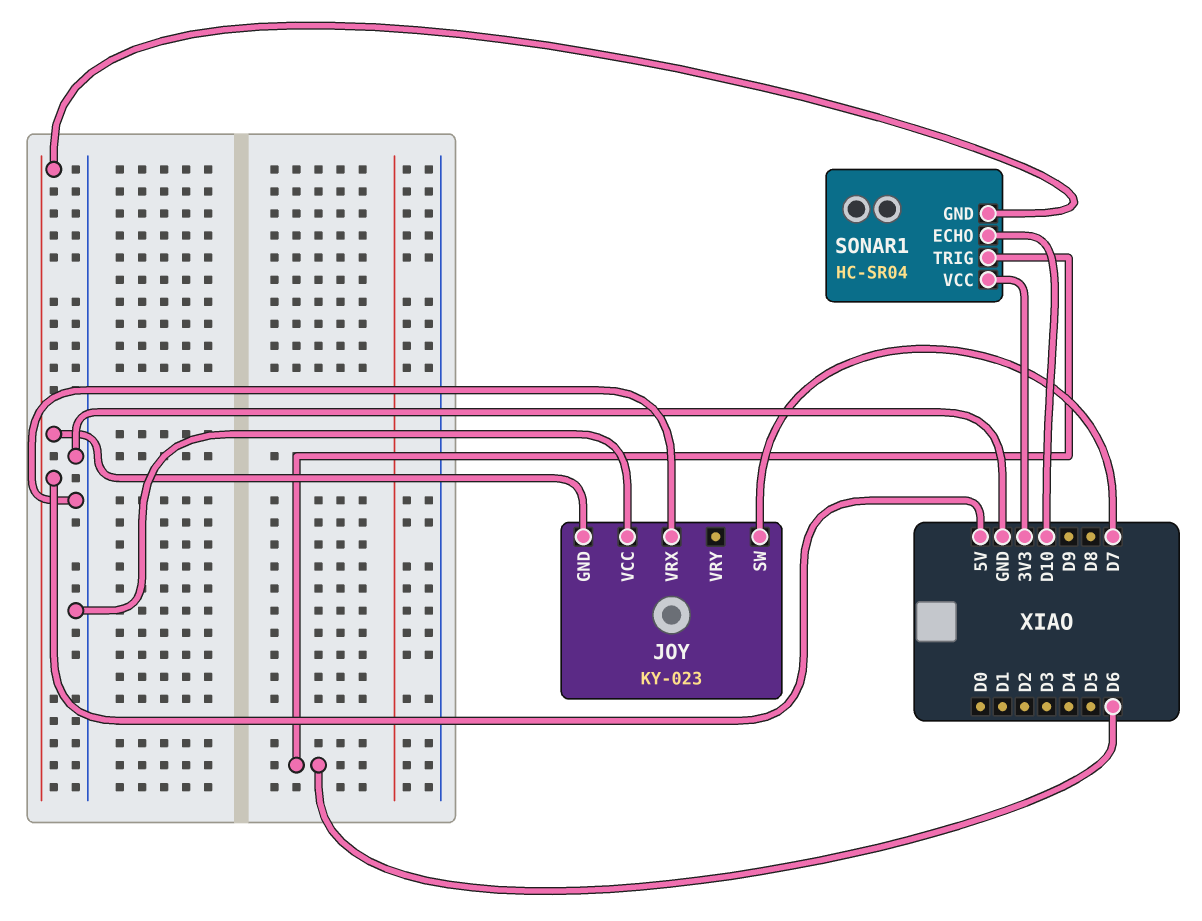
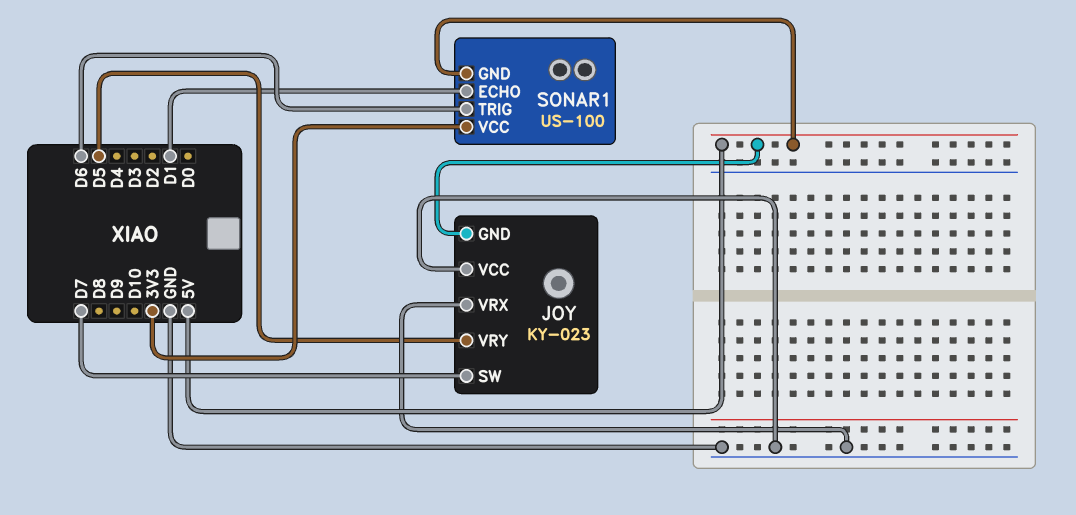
JOY pin VRY: none -> D5
SONAR1: HC-SR04 -> US-100
SONAR1 pin ECHO: D10 -> D1

